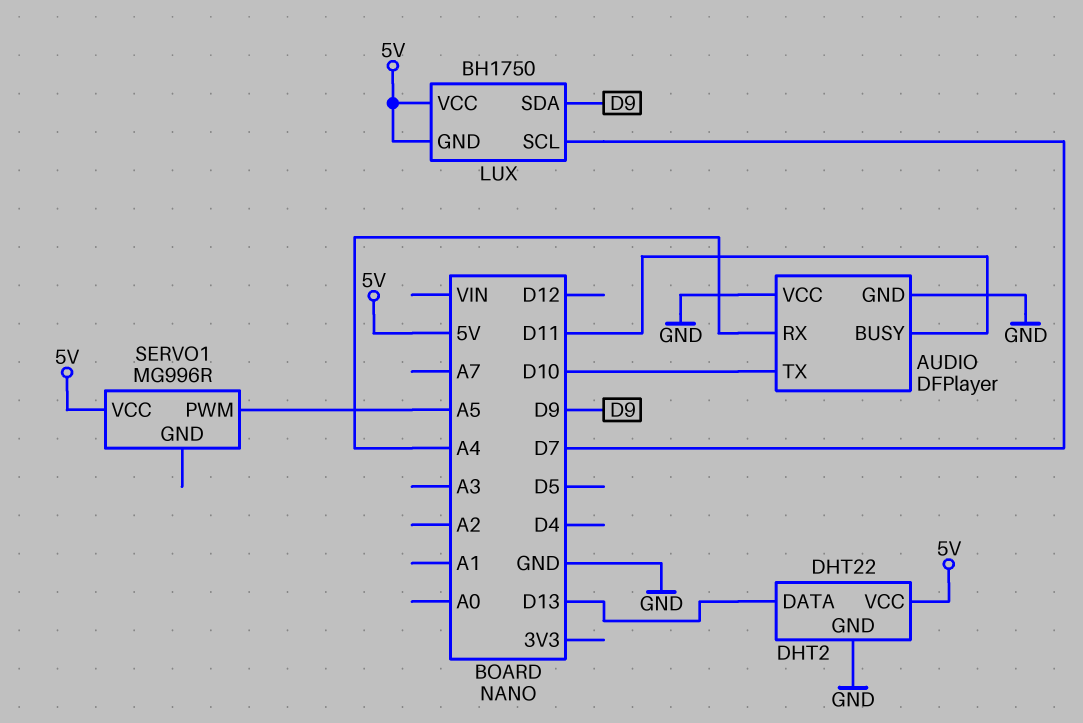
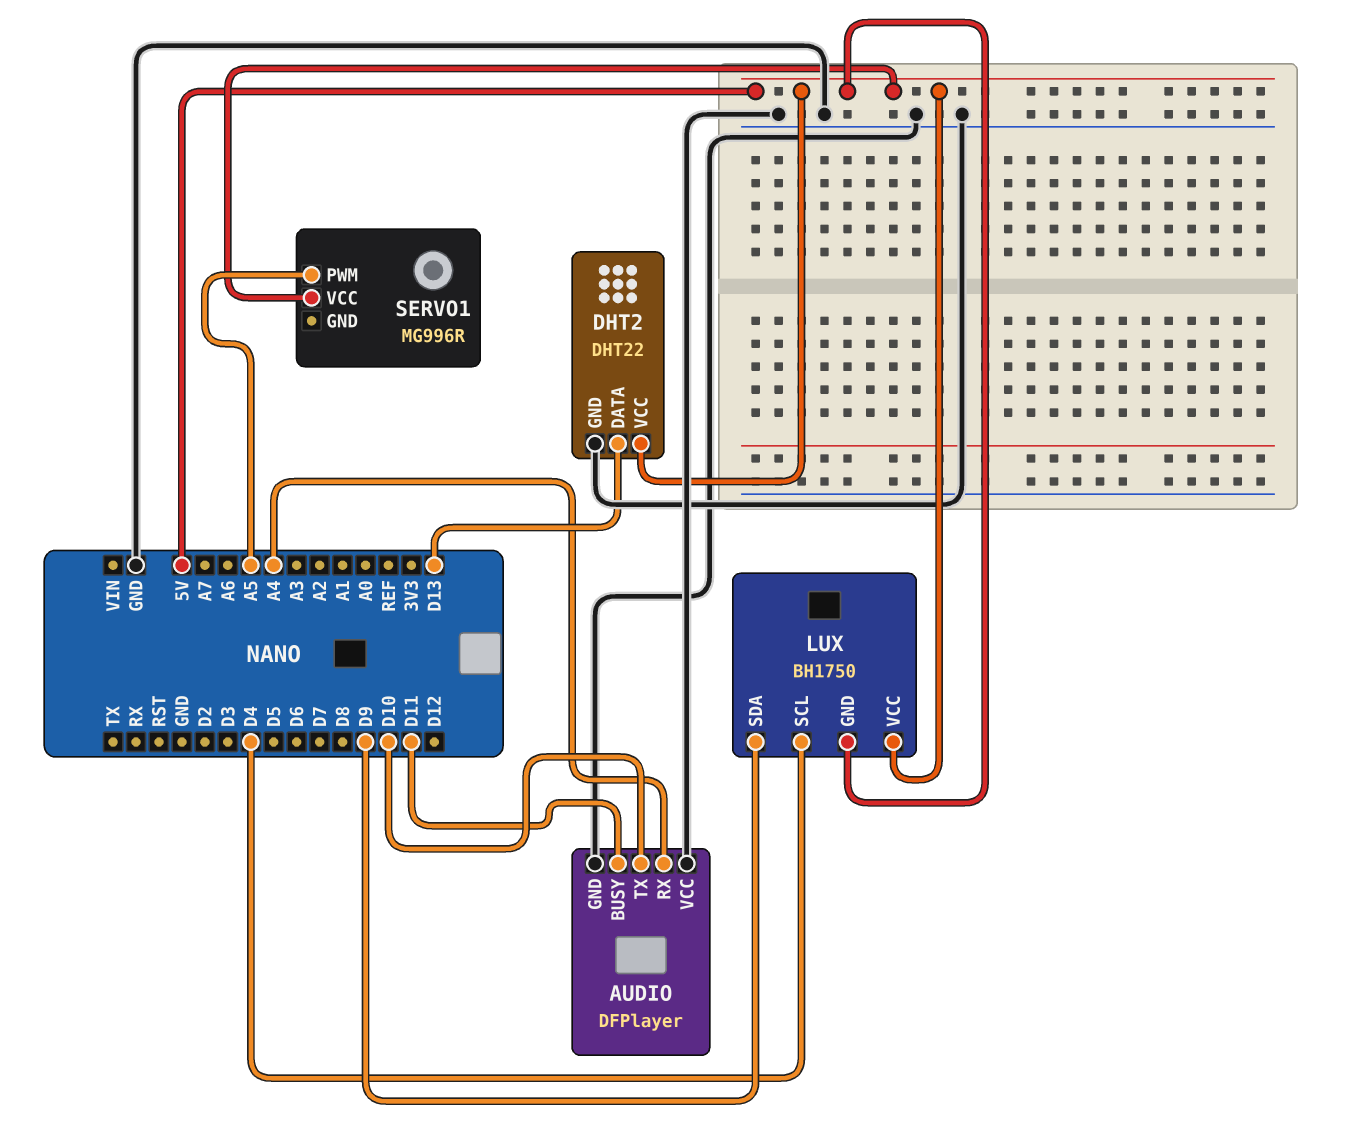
LUX pin SCL: D7 -> D4

